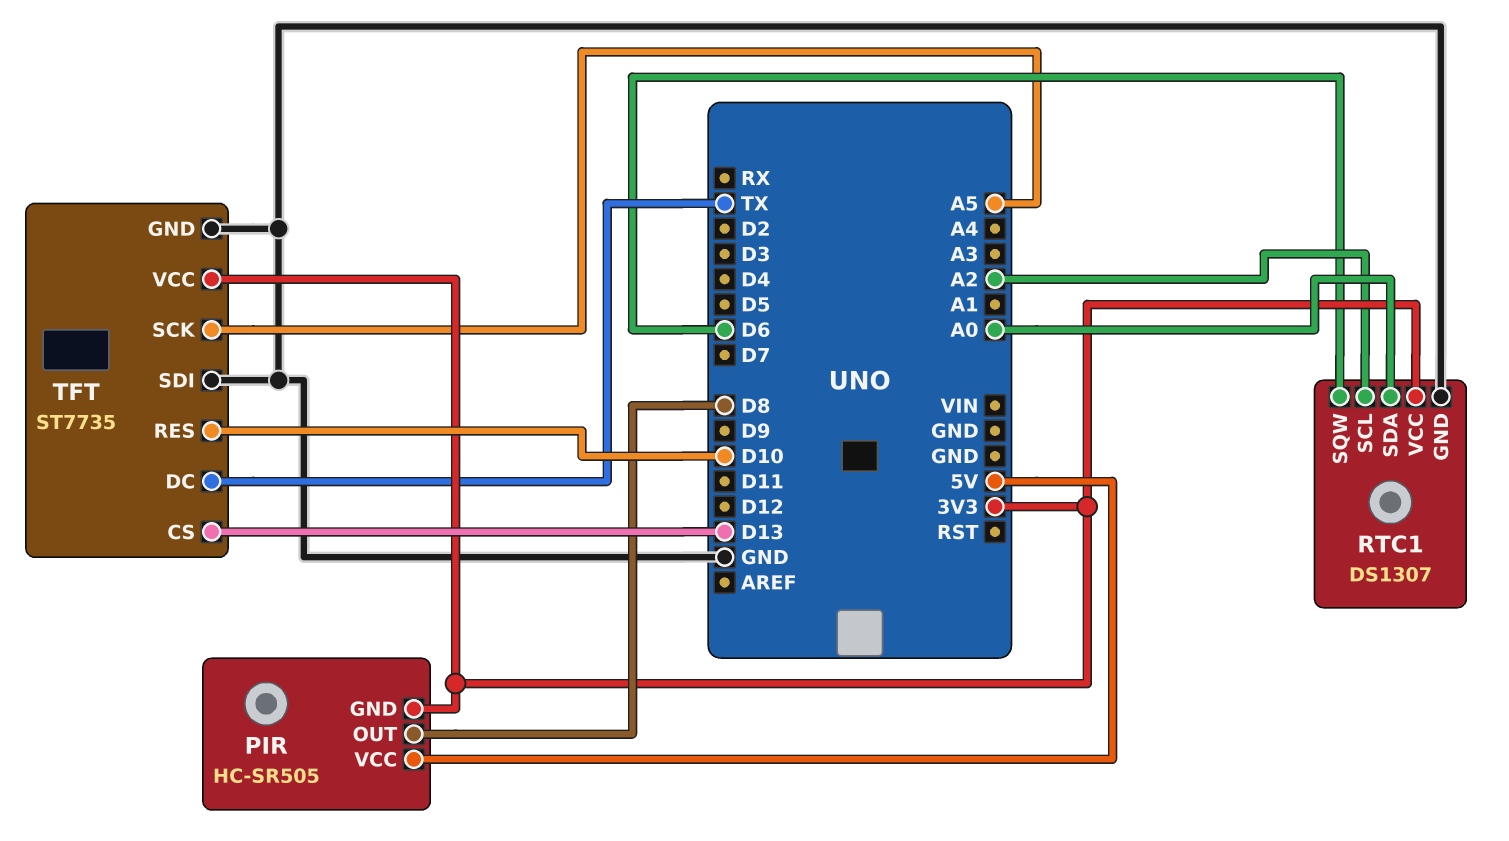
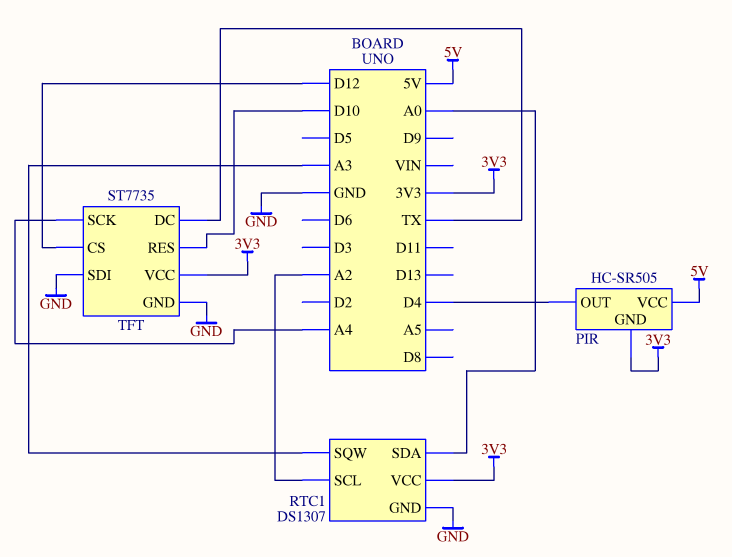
PIR pin OUT: D8 -> D4
RTC1 pin SQW: D6 -> A3
TFT pin CS: D13 -> D12
TFT pin SCK: A5 -> A4

